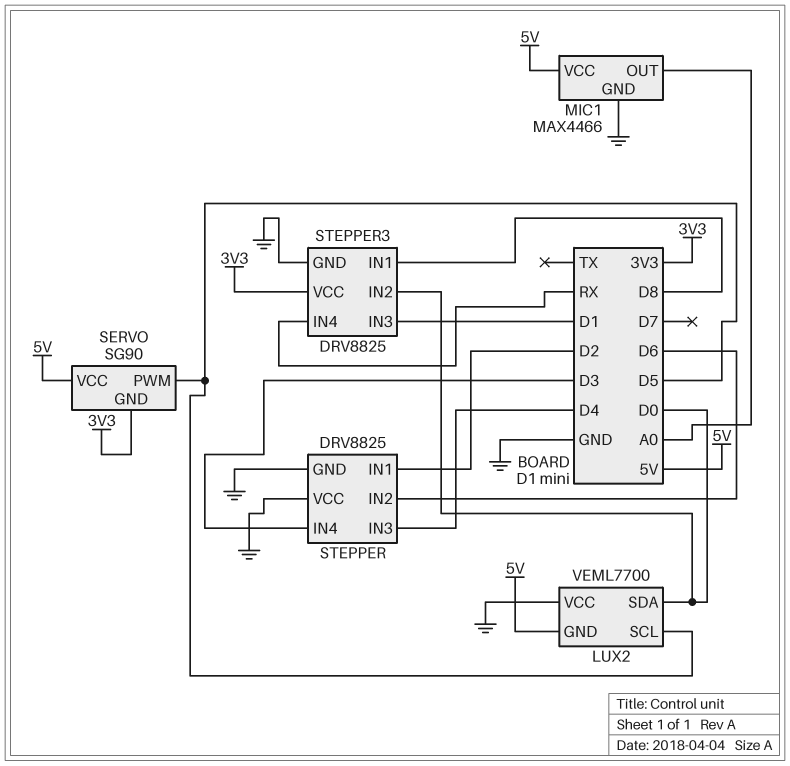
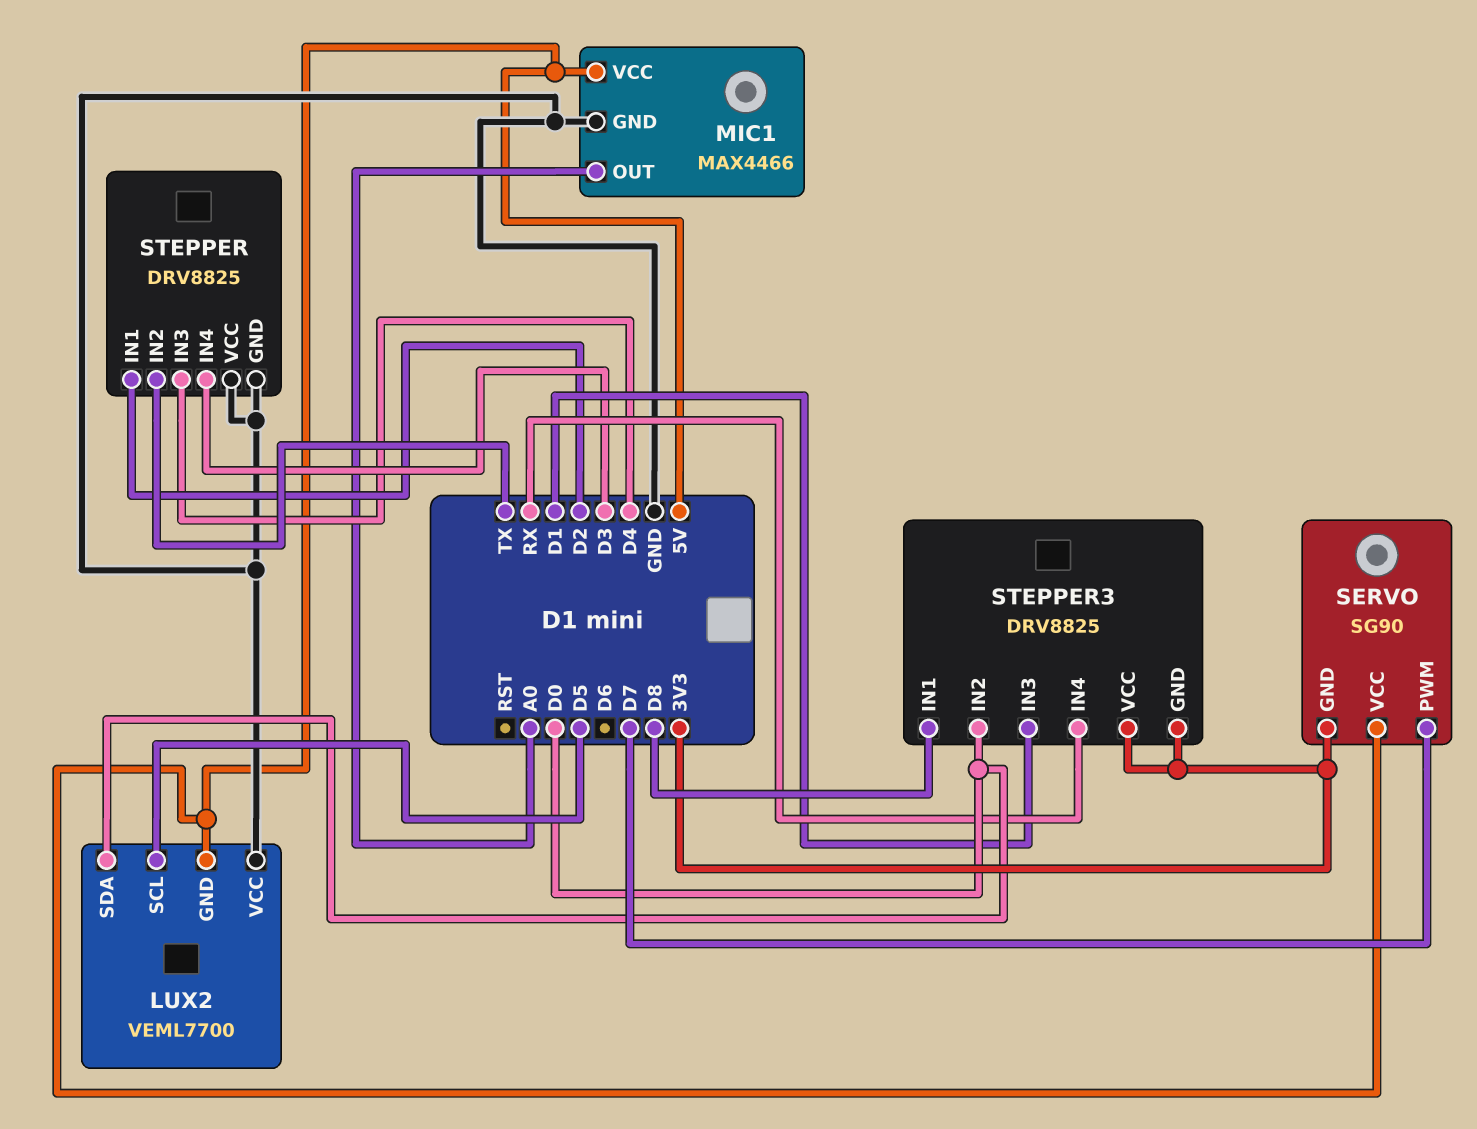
SERVO pin PWM: D5 -> D7
STEPPER pin IN2: D6 -> TX
STEPPER3 pin GND: GND -> 3V3

